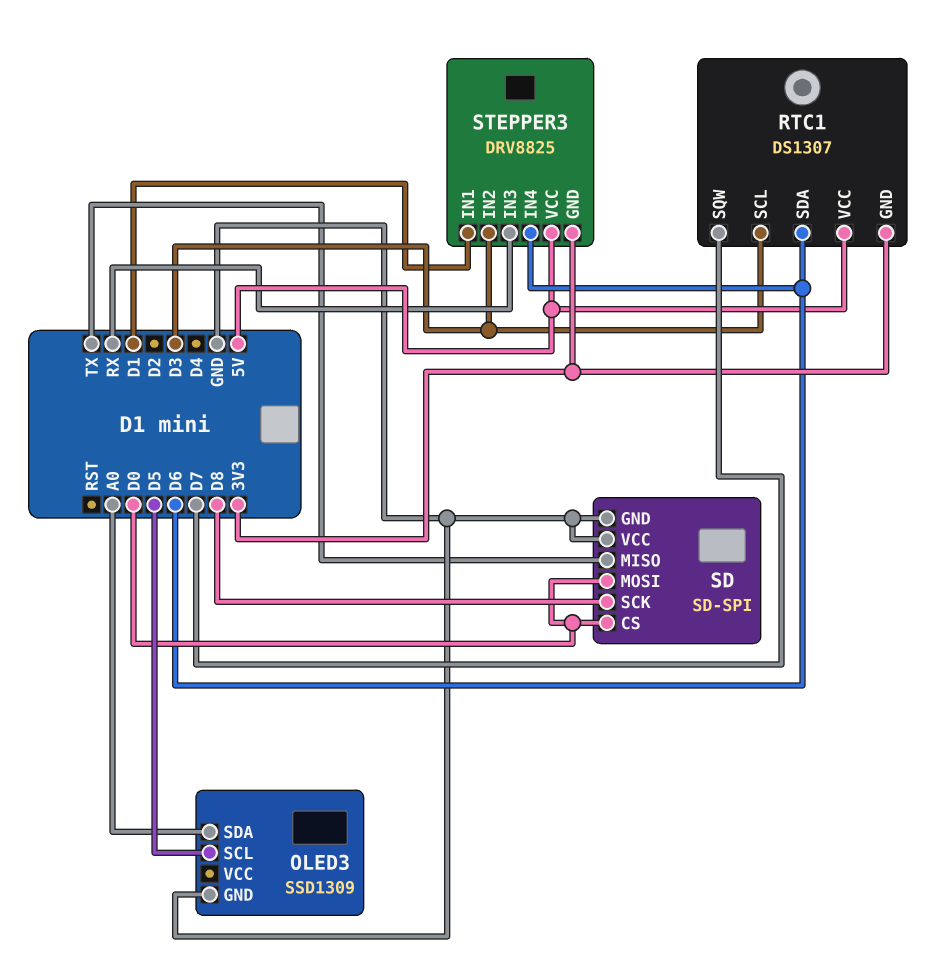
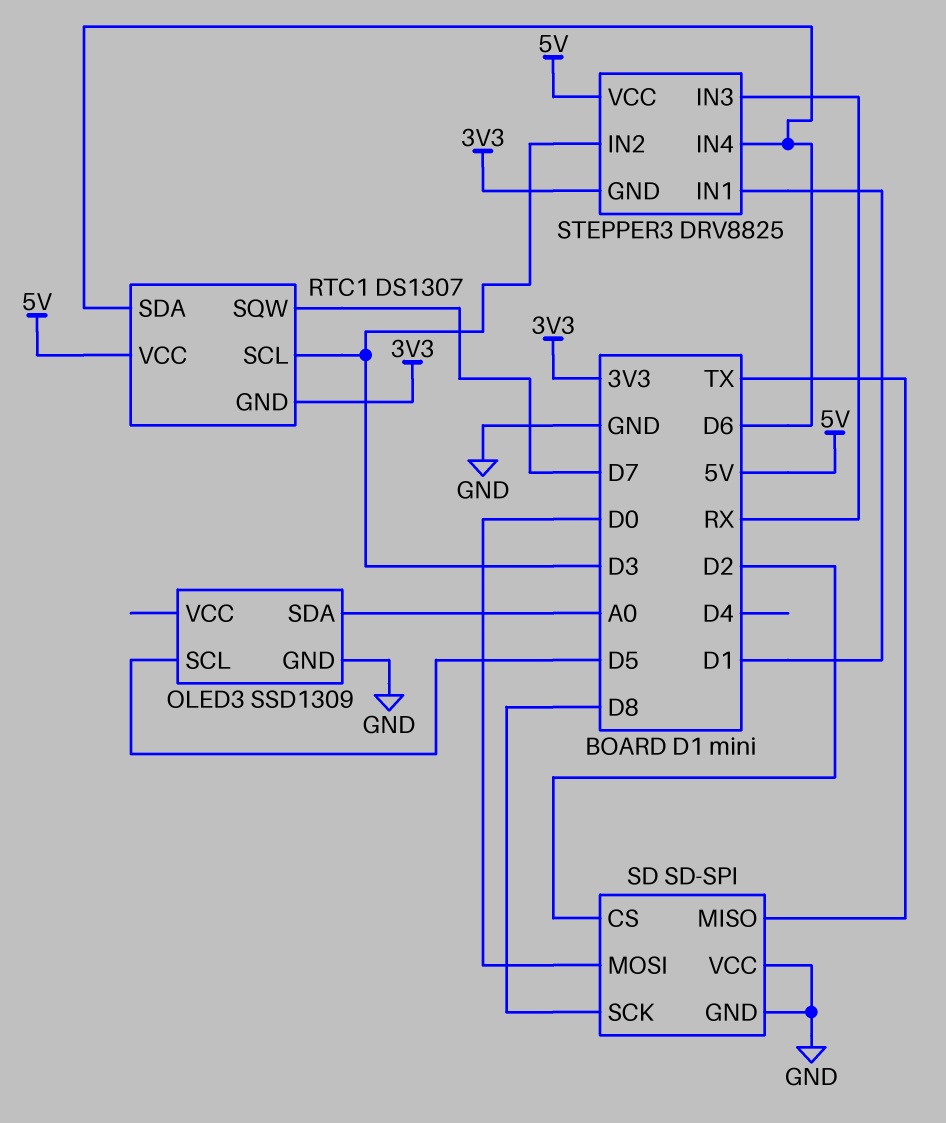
SD pin CS: D0 -> D2

